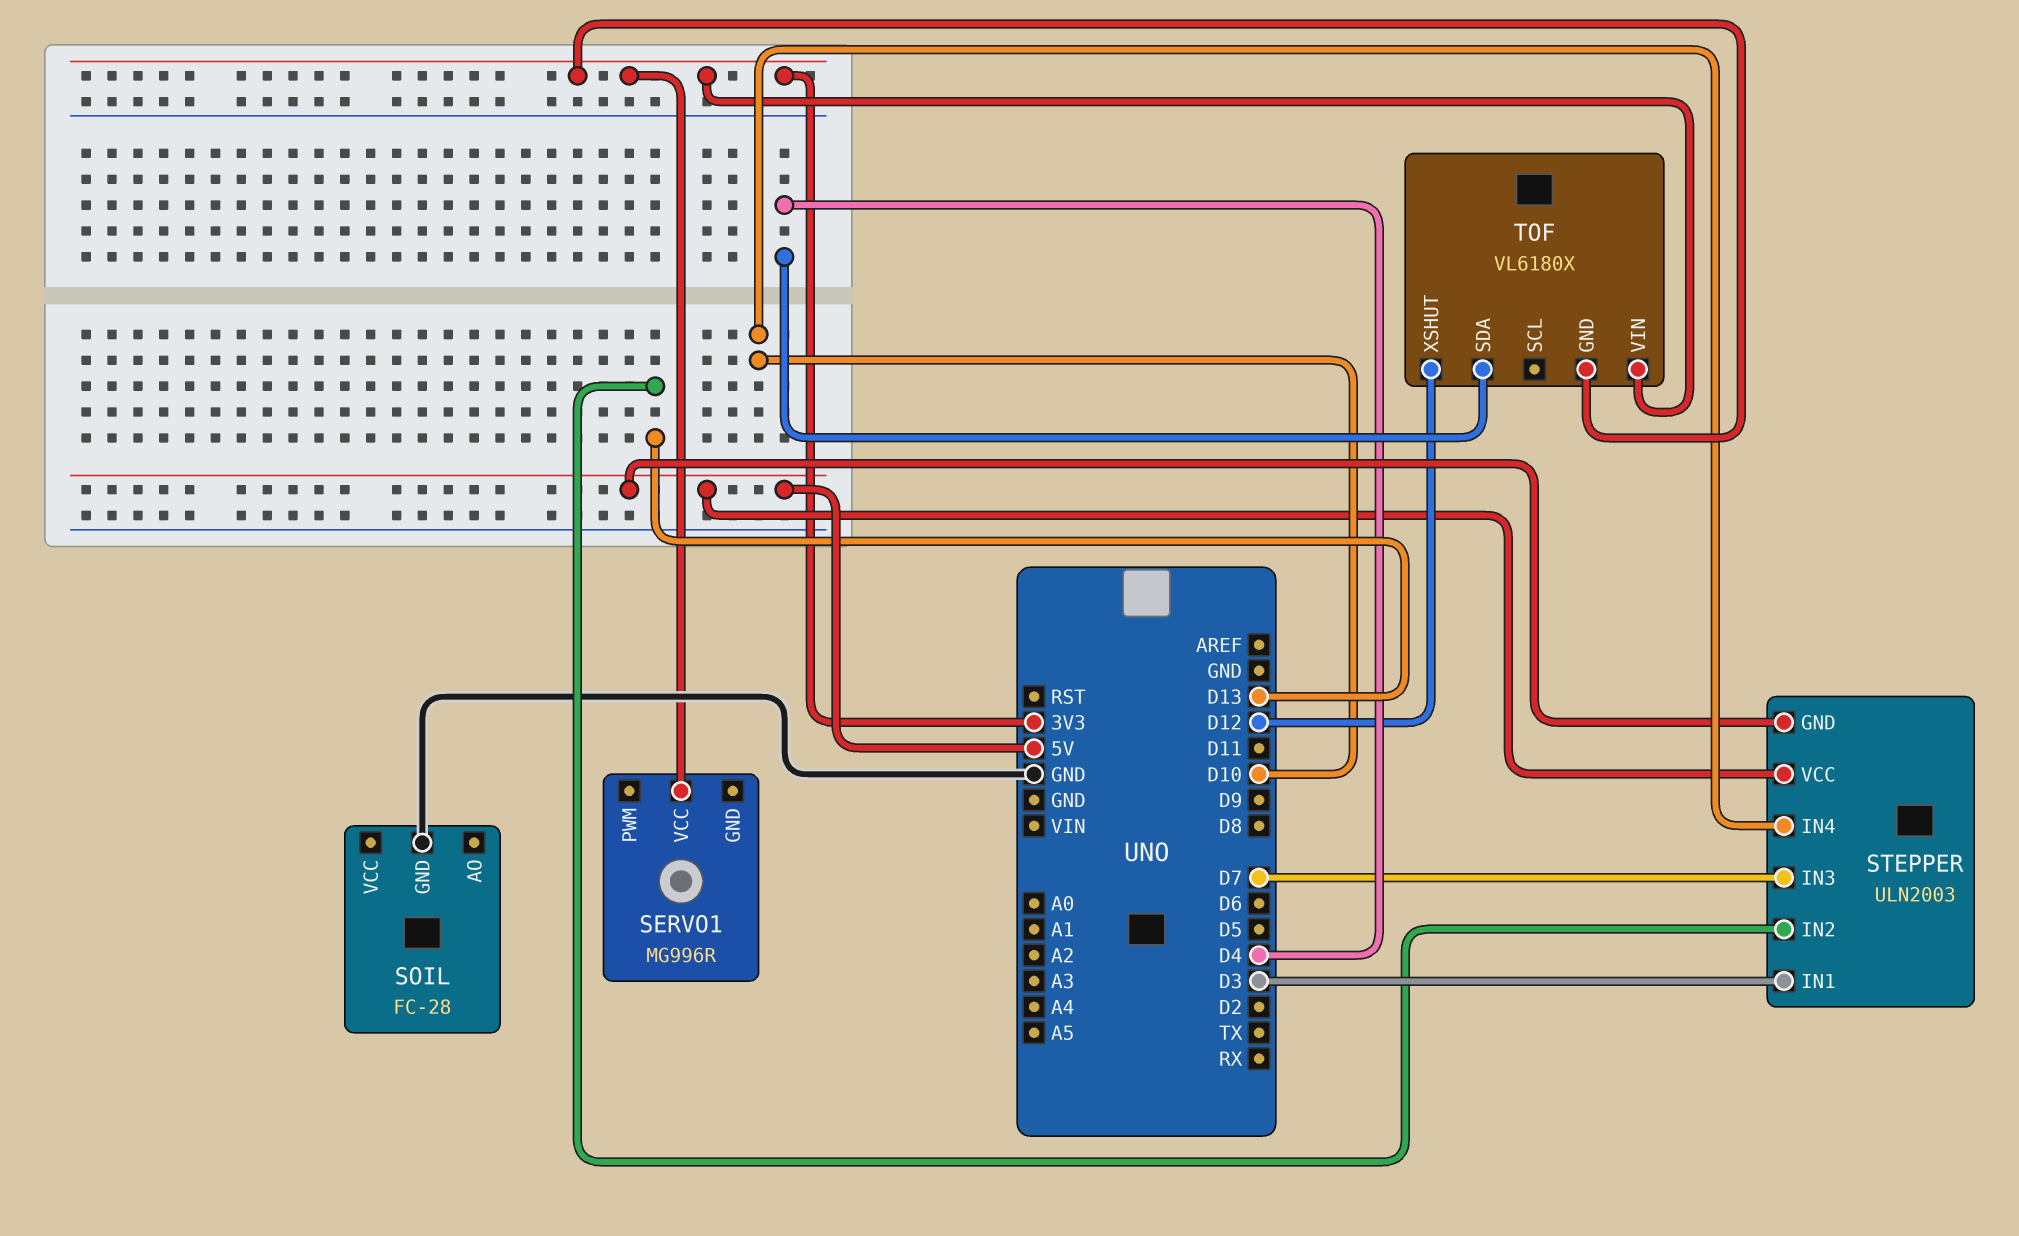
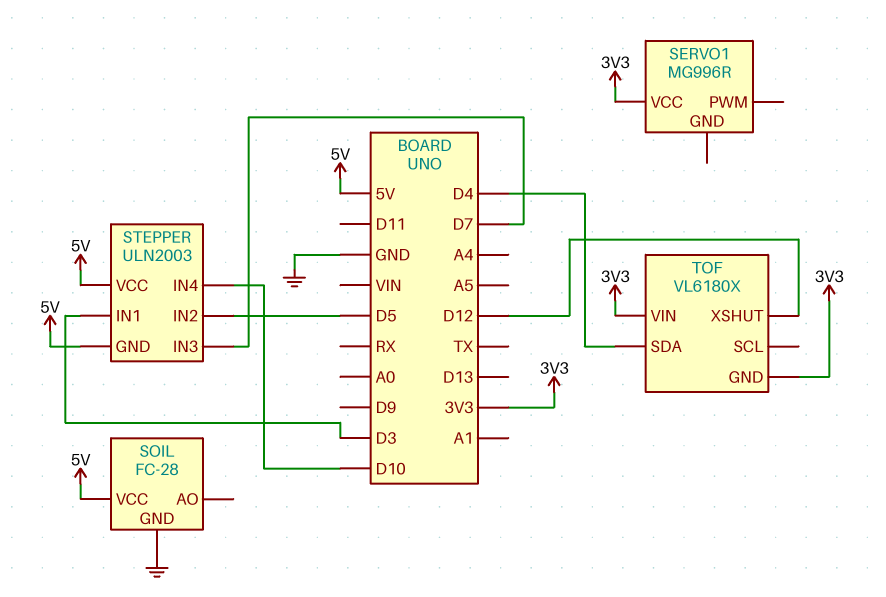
SOIL pin VCC: none -> 5V
STEPPER pin IN2: D13 -> D5

